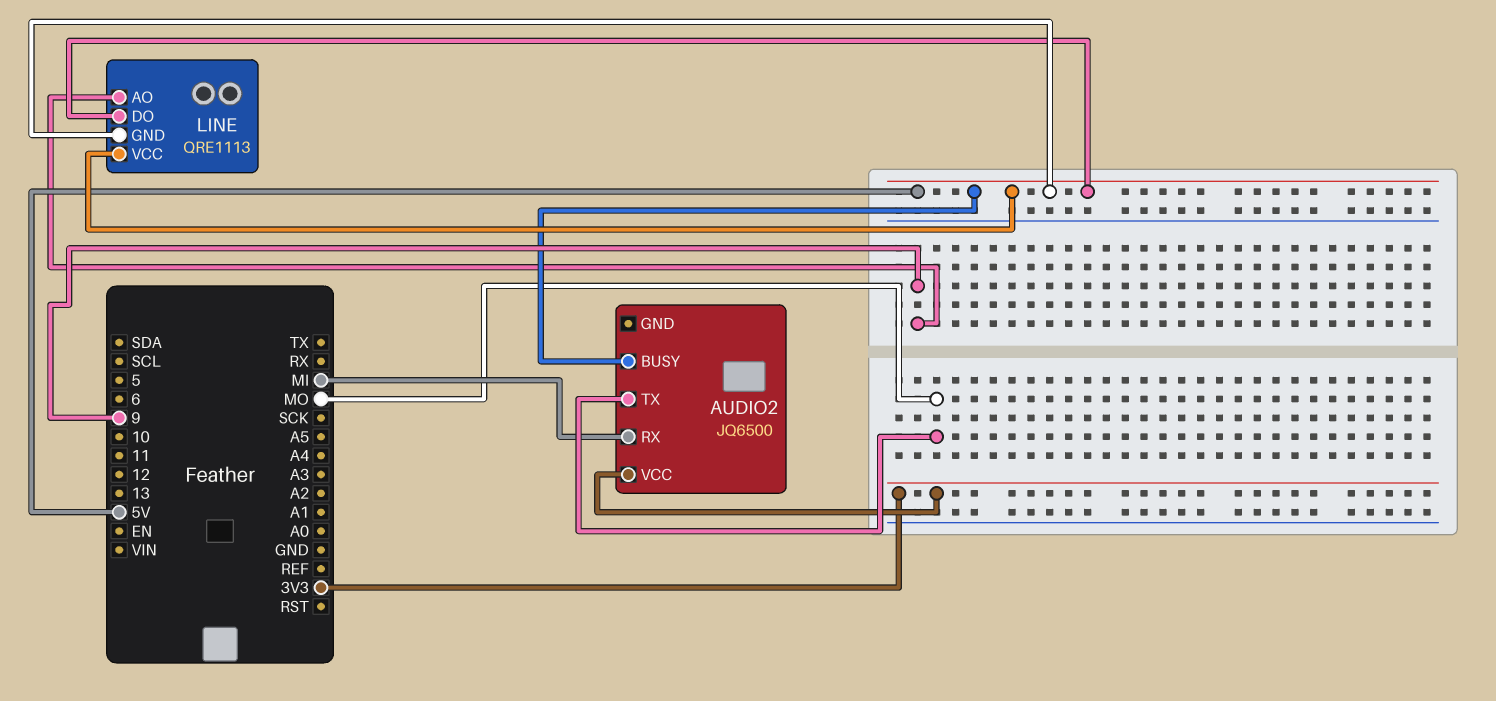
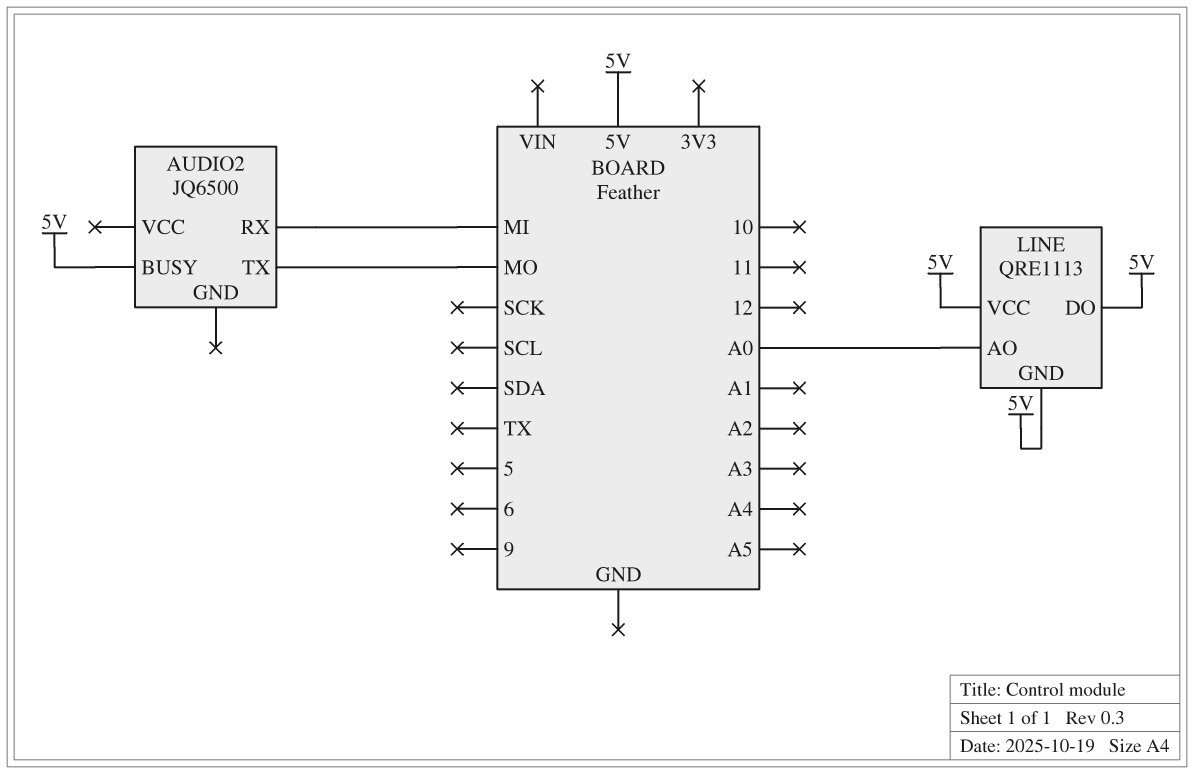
AUDIO2 pin VCC: 3V3 -> none
LINE pin AO: 9 -> A0

